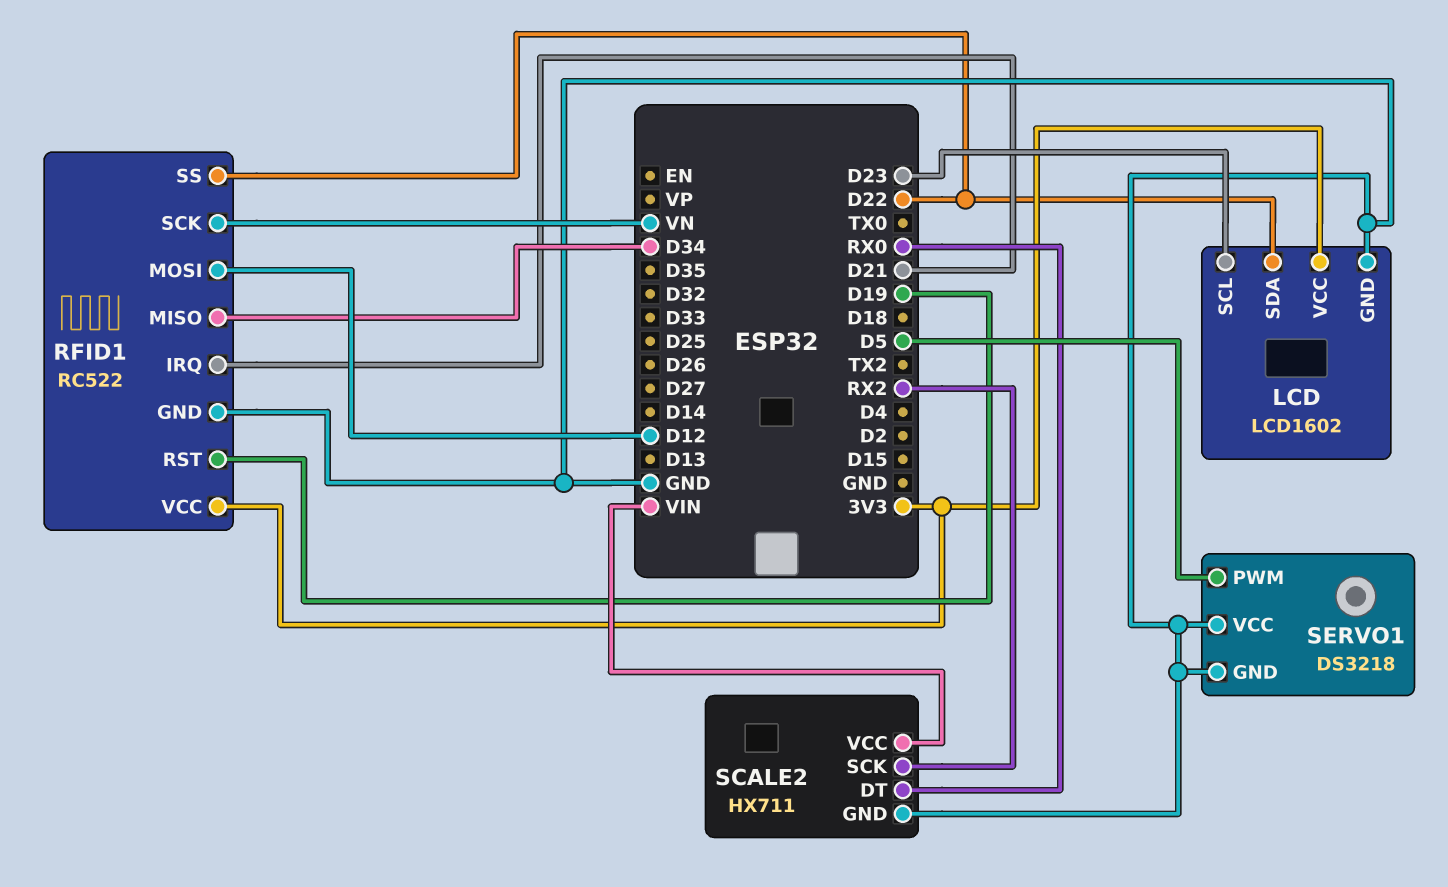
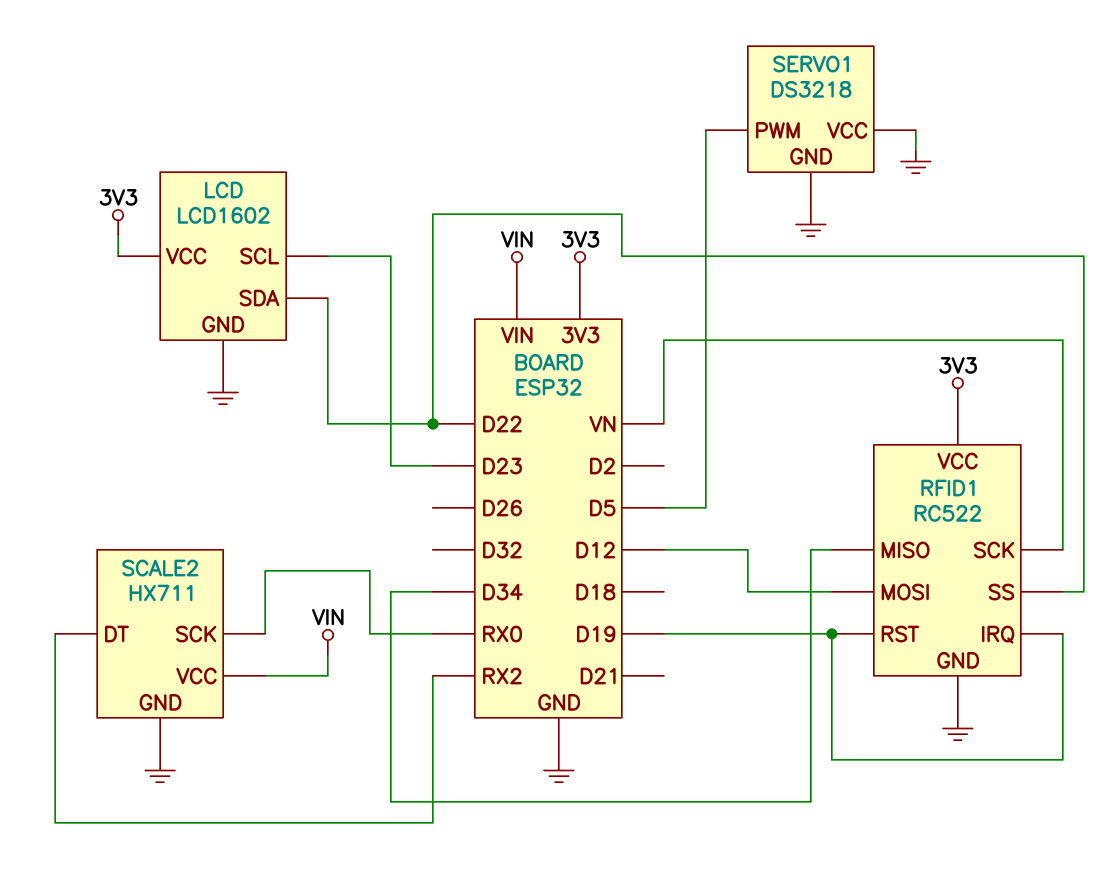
RFID1 pin IRQ: D21 -> D19
SCALE2 pin DT: RX0 -> RX2
SCALE2 pin SCK: RX2 -> RX0

